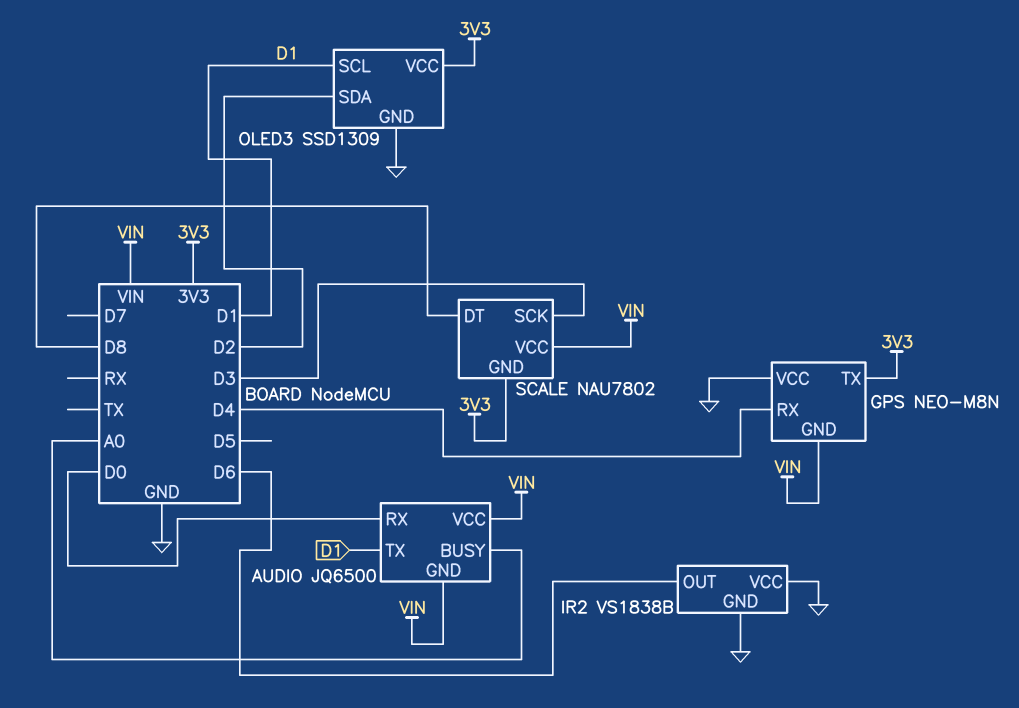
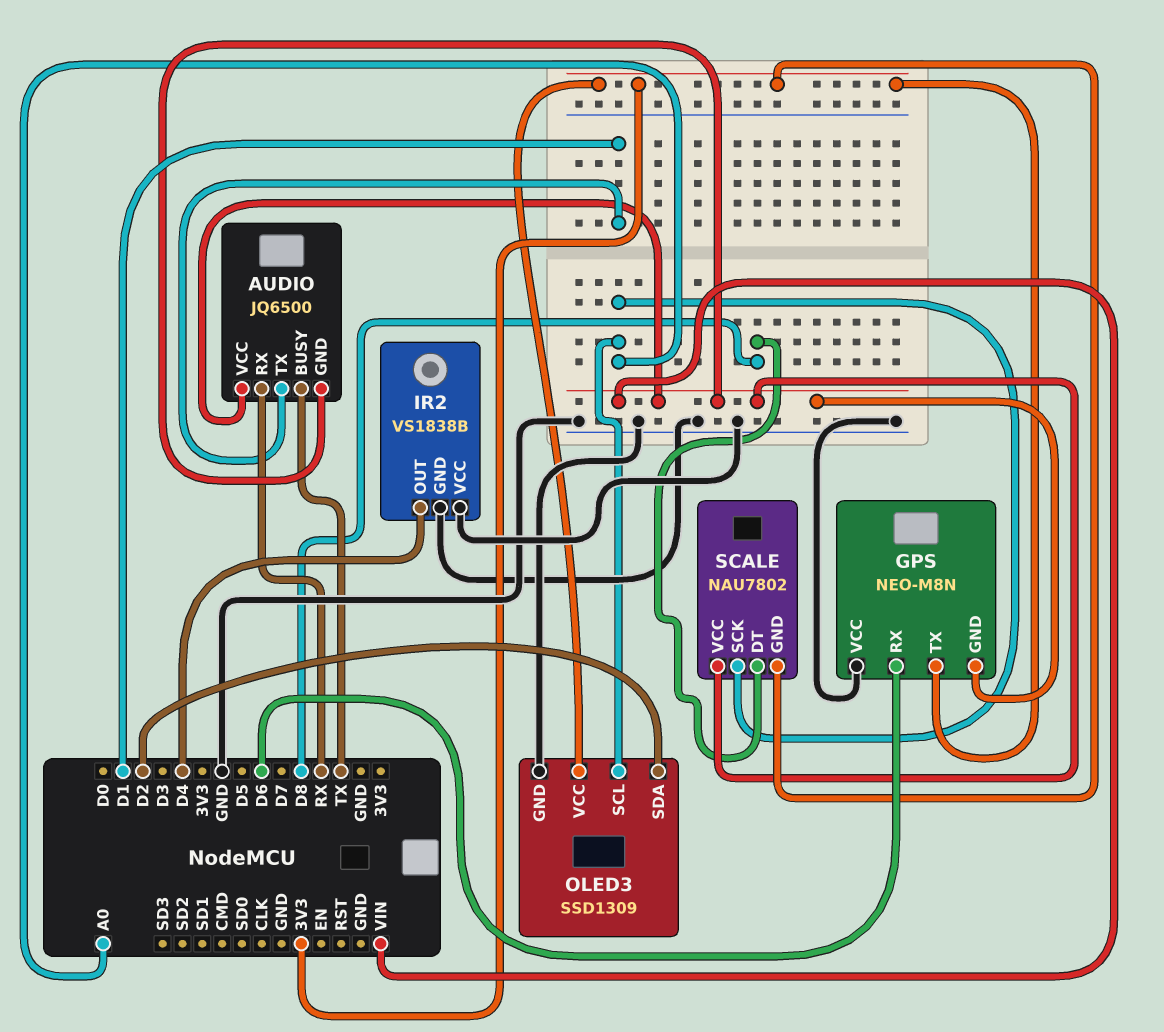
AUDIO pin BUSY: A0 -> TX
AUDIO pin RX: D0 -> RX
GPS pin RX: D4 -> D6
IR2 pin OUT: D6 -> D4
OLED3 pin SCL: D1 -> A0
SCALE pin SCK: D3 -> A0

